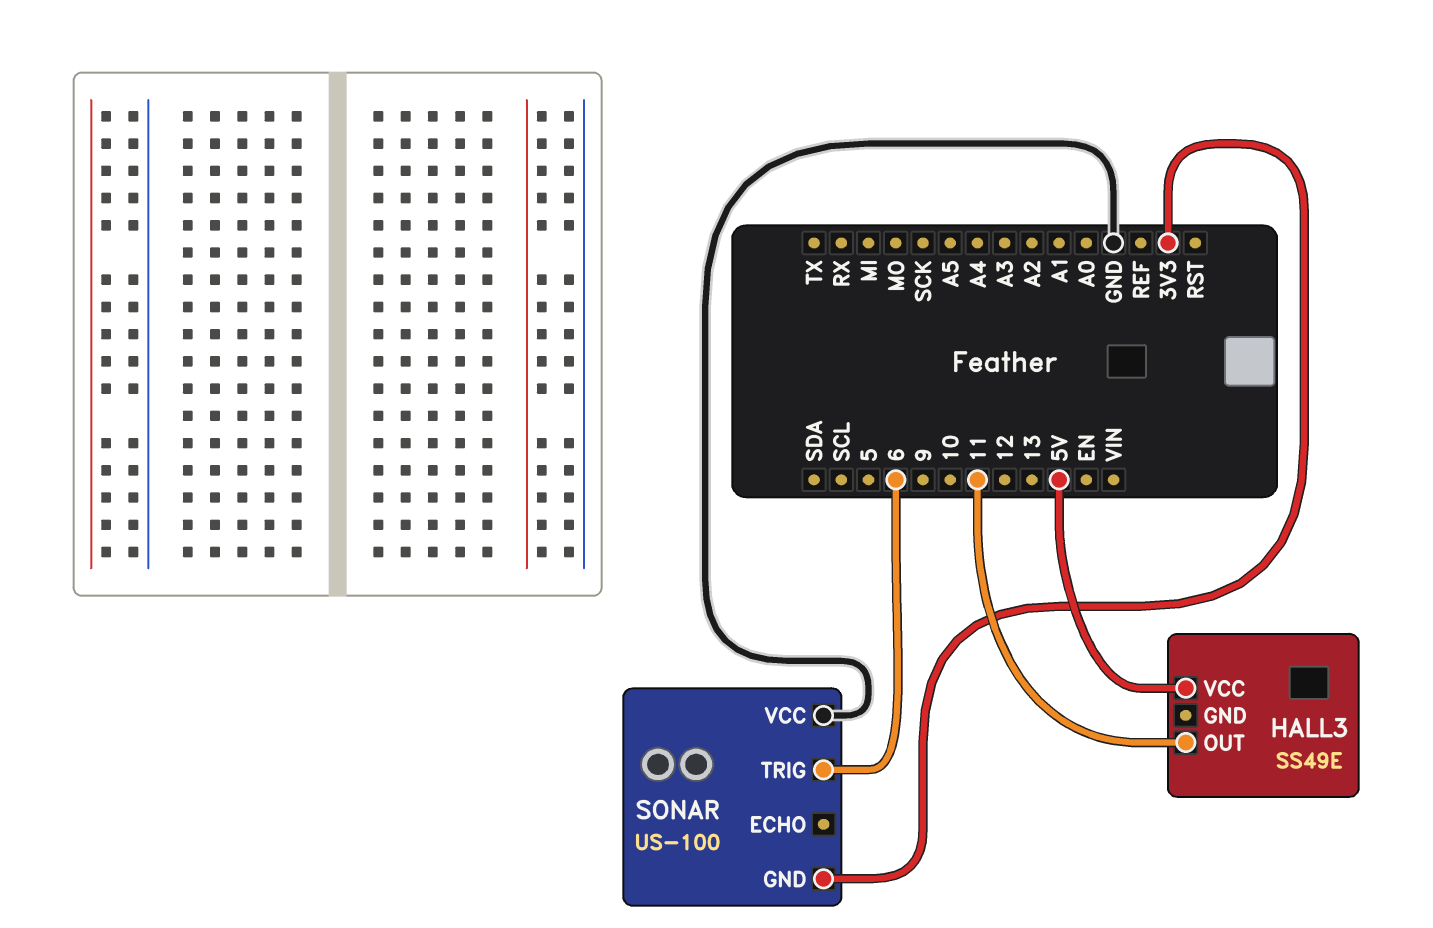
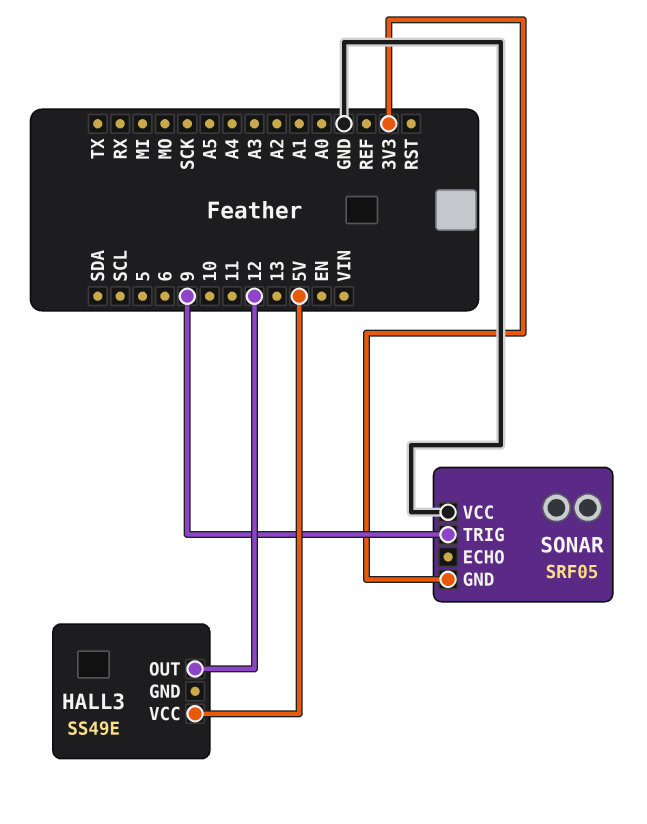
HALL3 pin OUT: 11 -> 12
SONAR: US-100 -> SRF05
SONAR pin TRIG: 6 -> 9

